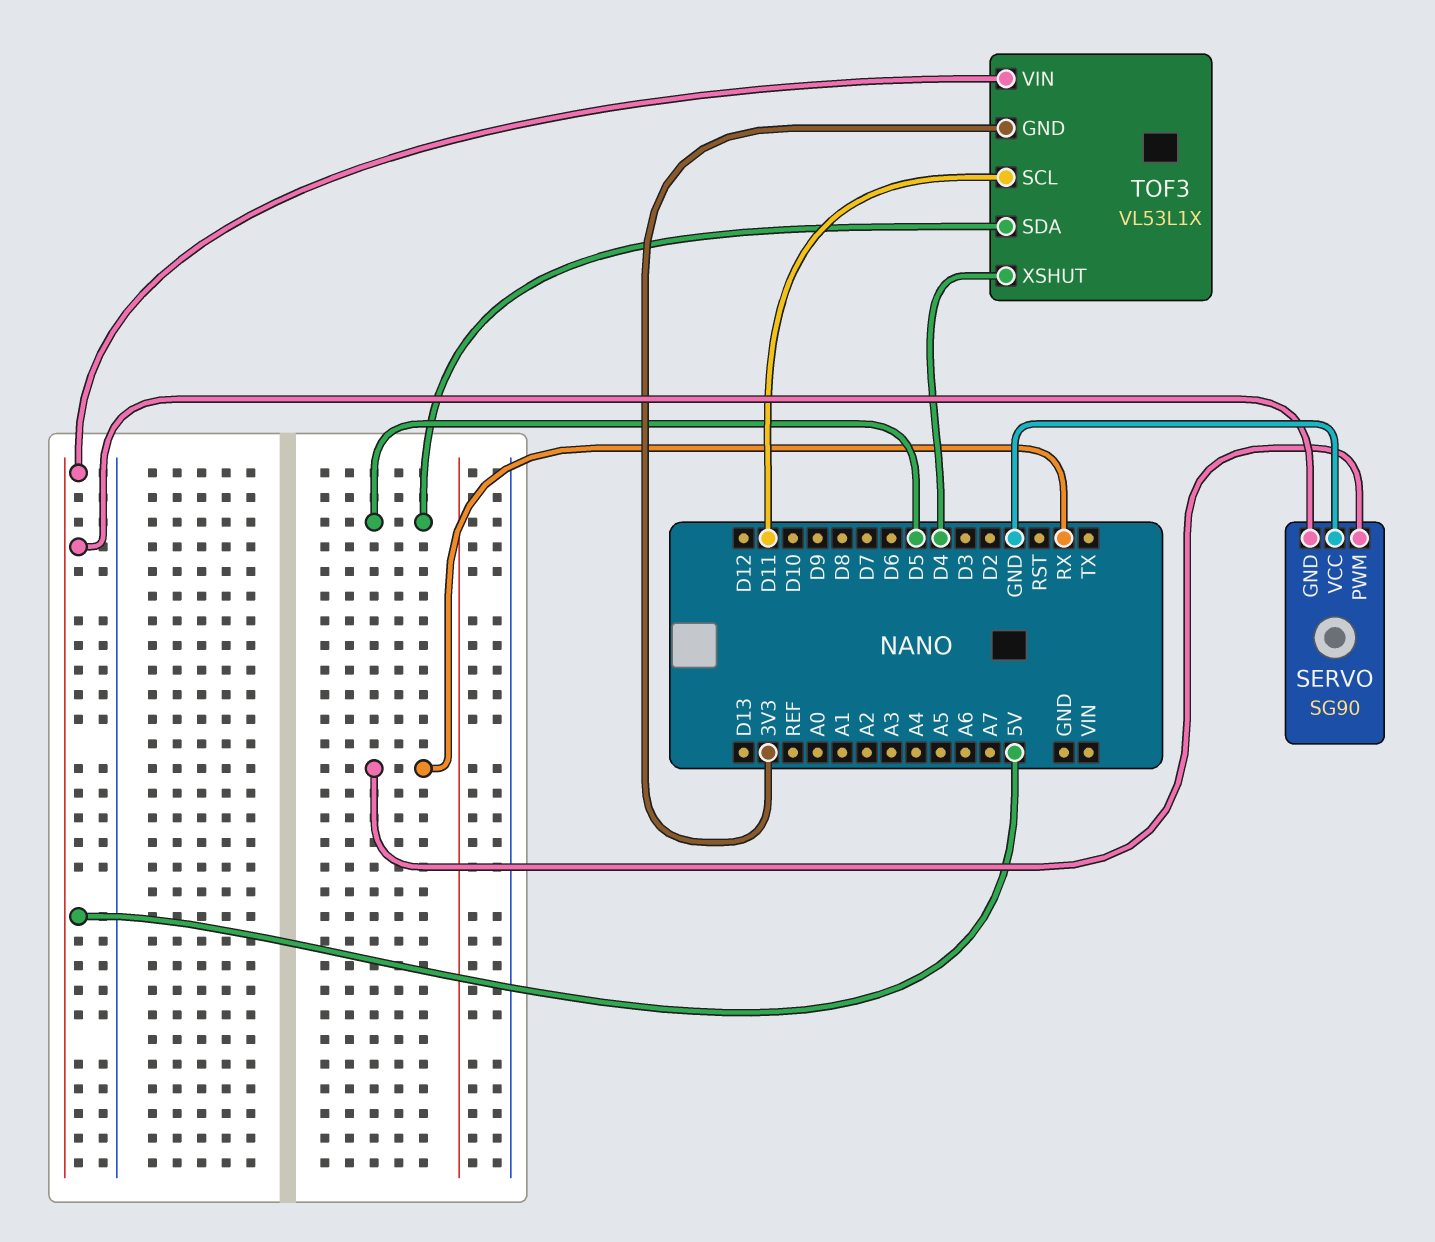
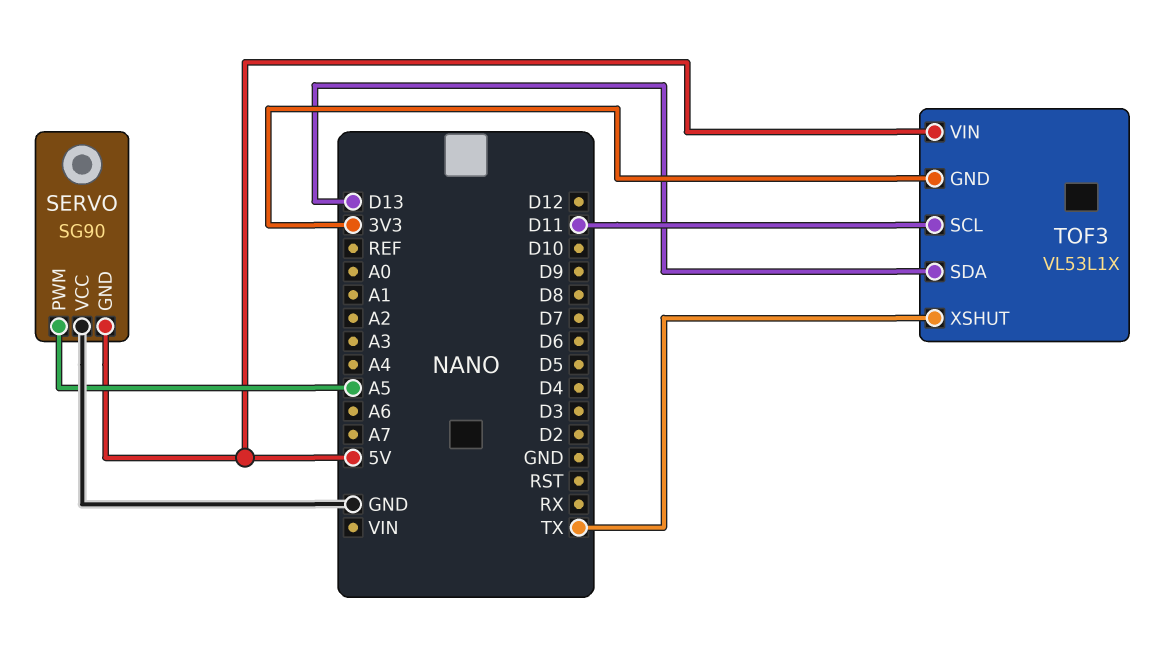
SERVO pin PWM: RX -> A5
TOF3 pin SDA: D5 -> D13
TOF3 pin XSHUT: D4 -> TX

